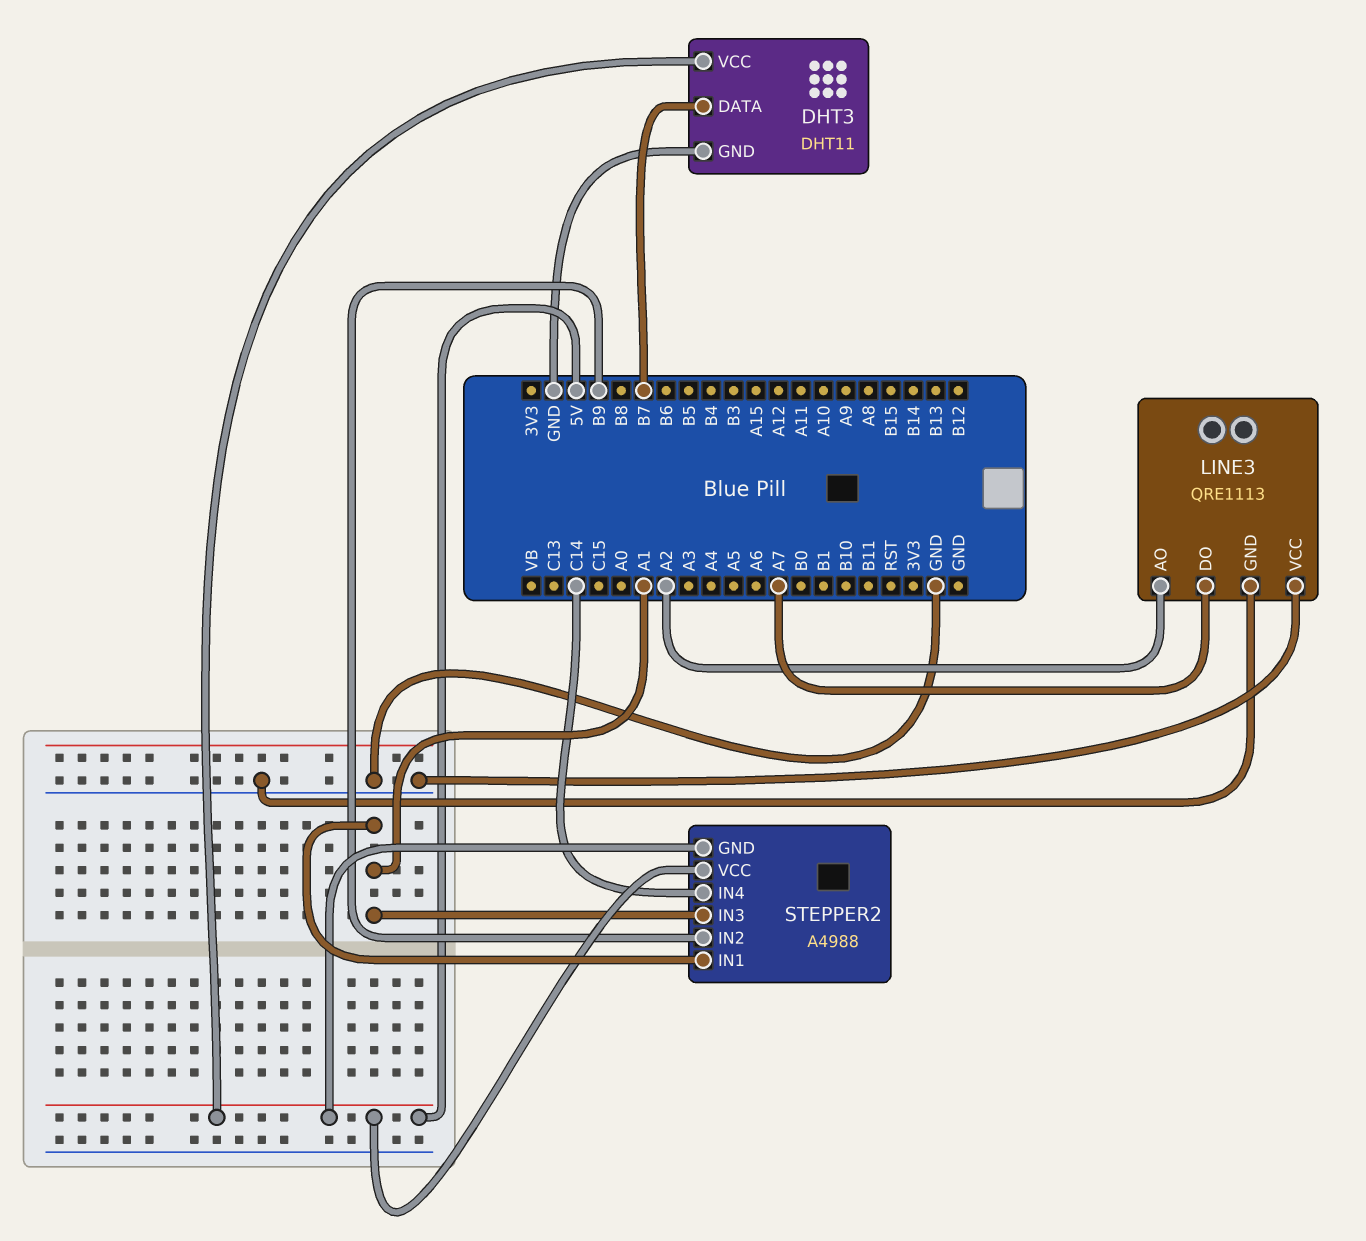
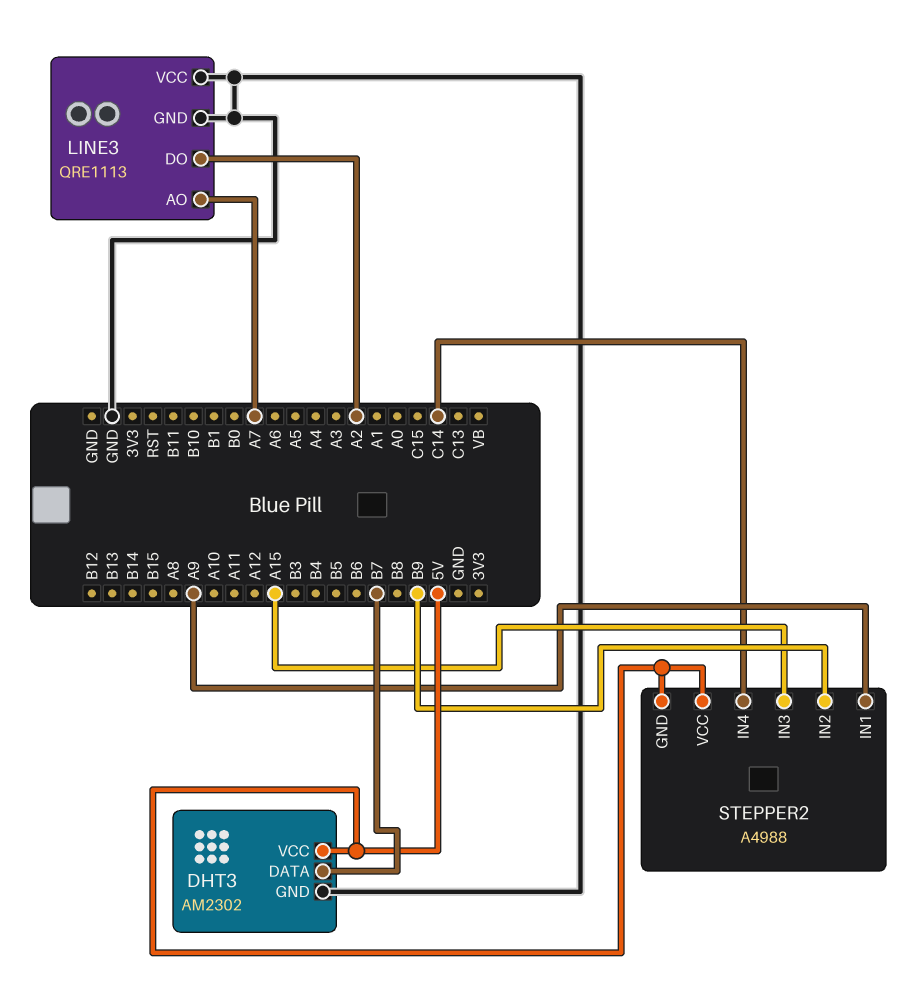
DHT3: DHT11 -> AM2302
LINE3 pin AO: A2 -> A7
LINE3 pin DO: A7 -> A2
STEPPER2 pin IN1: A1 -> A9
STEPPER2 pin IN3: A1 -> A15

